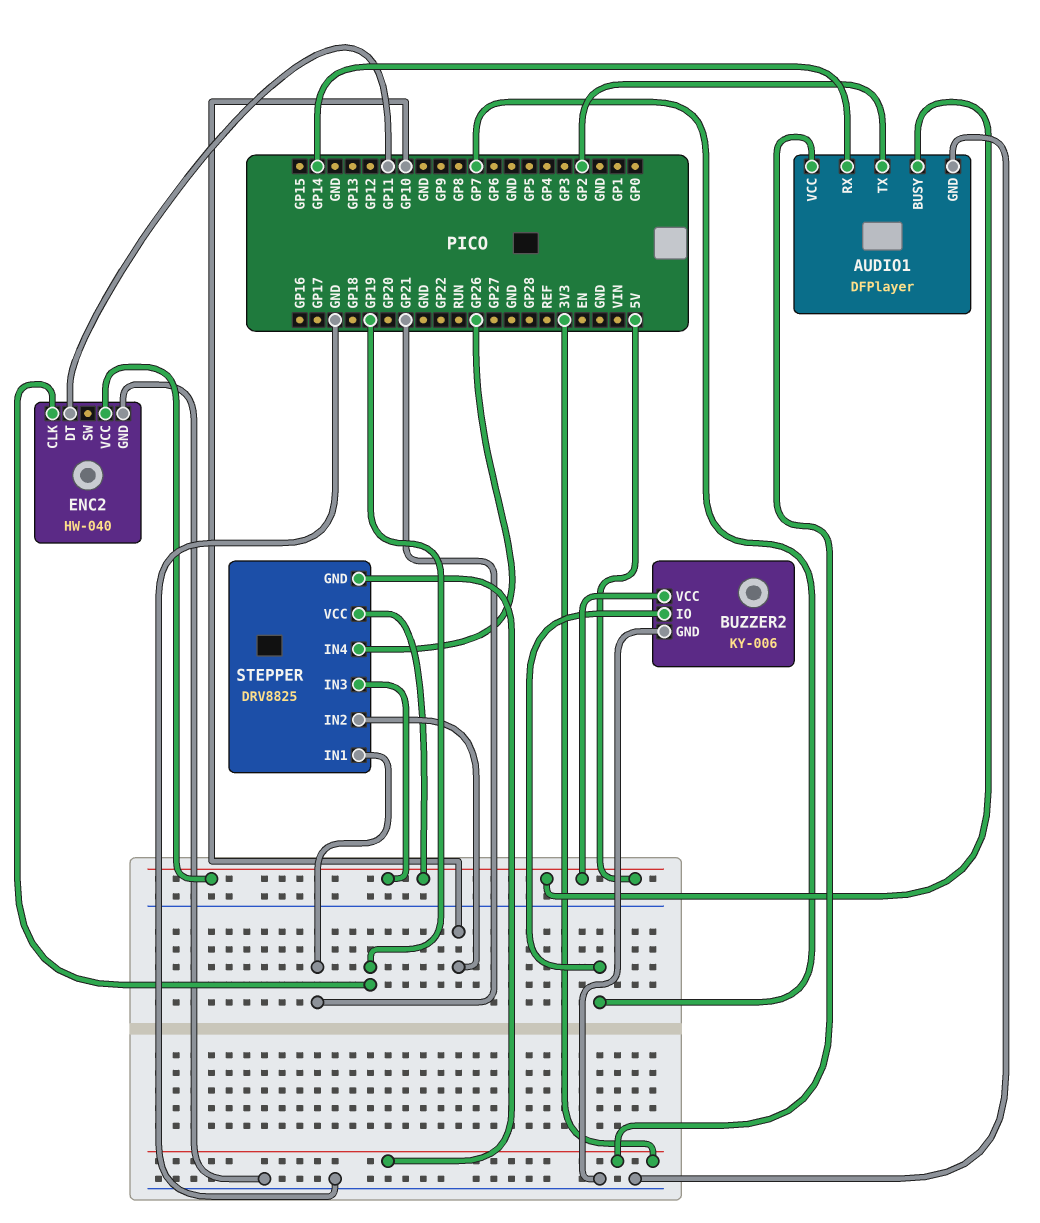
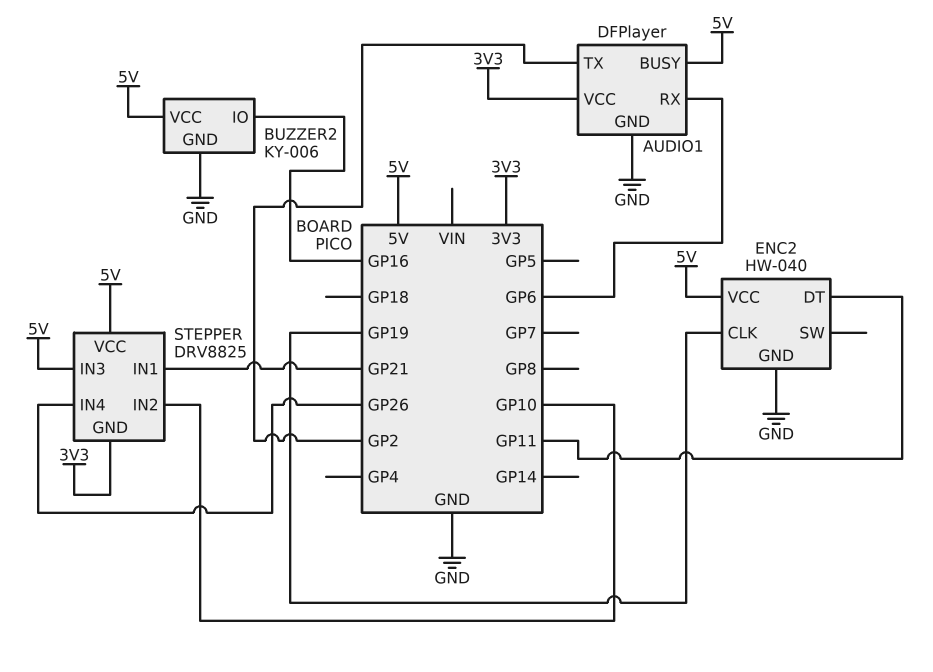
AUDIO1 pin RX: GP14 -> GP6
BUZZER2 pin IO: GP7 -> GP16

